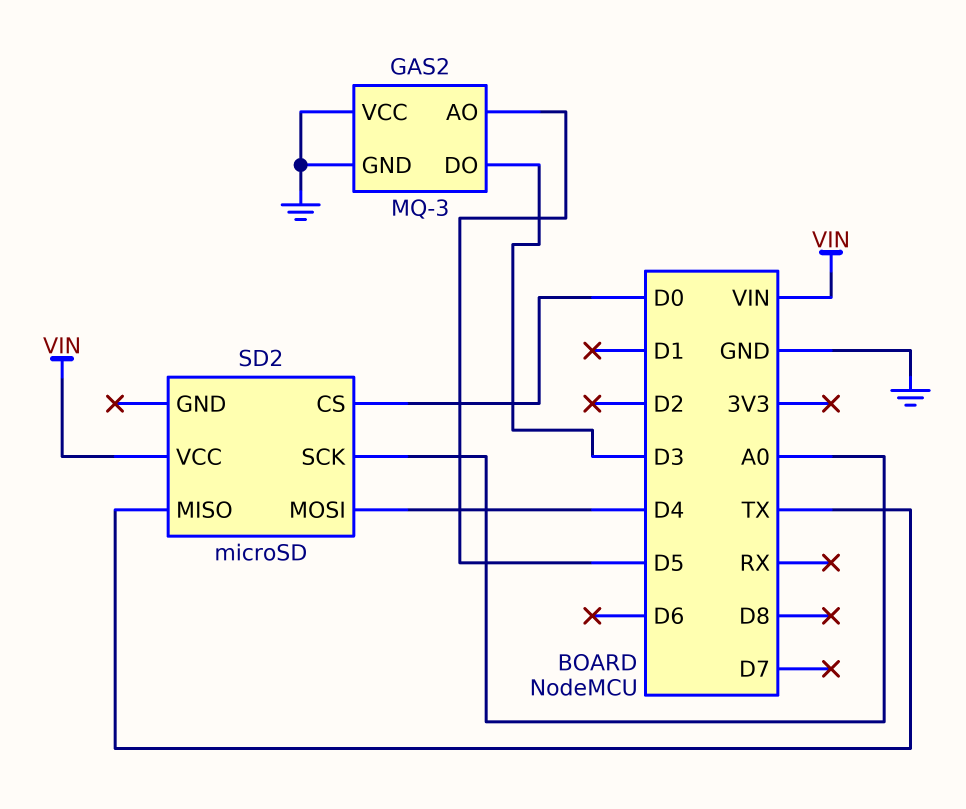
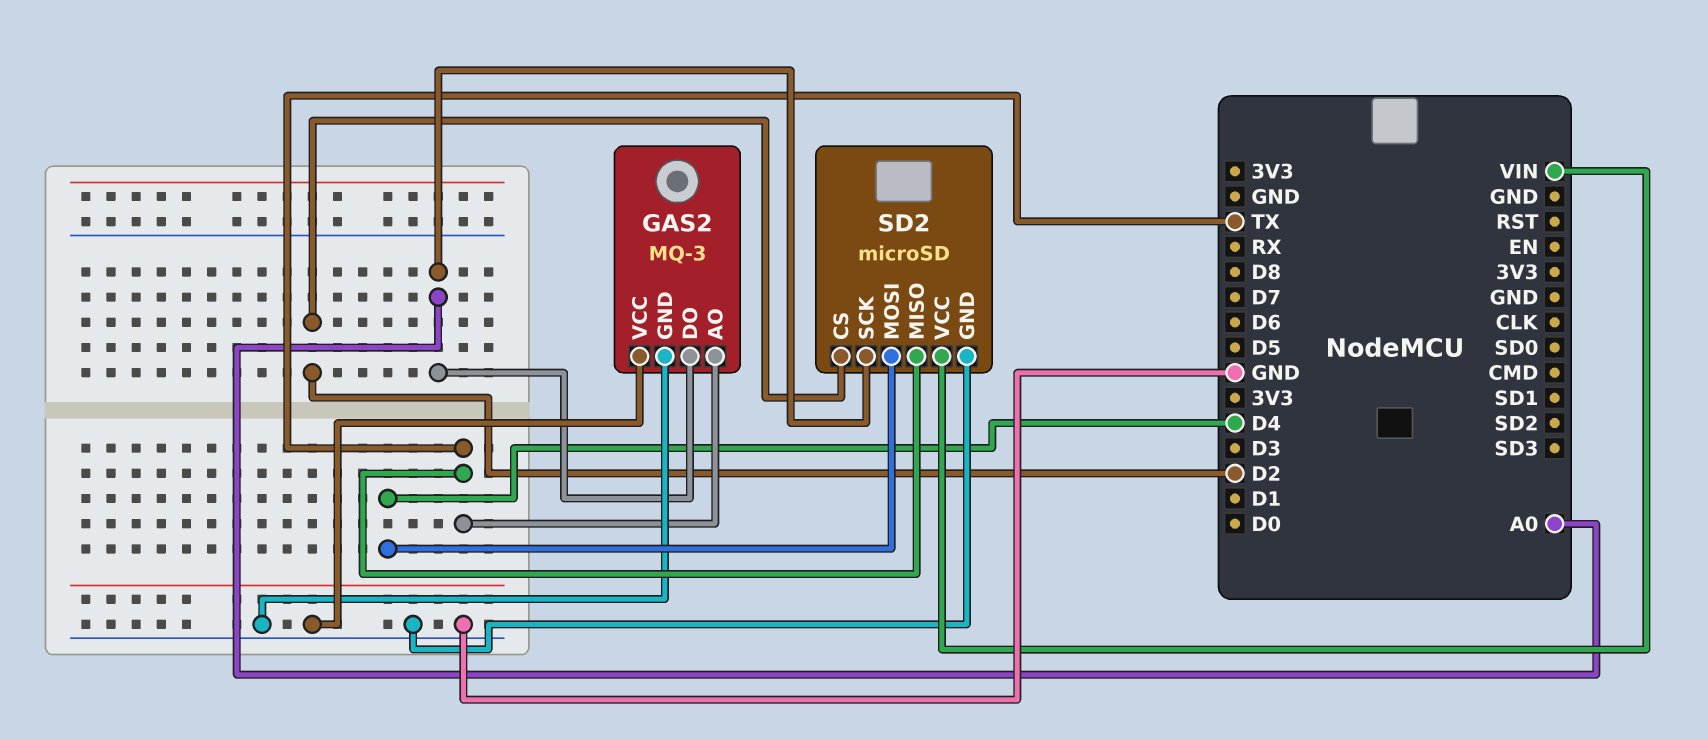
GAS2 pin AO: D5 -> TX
GAS2 pin DO: D3 -> A0
SD2 pin CS: D0 -> D2
SD2 pin GND: none -> GND

